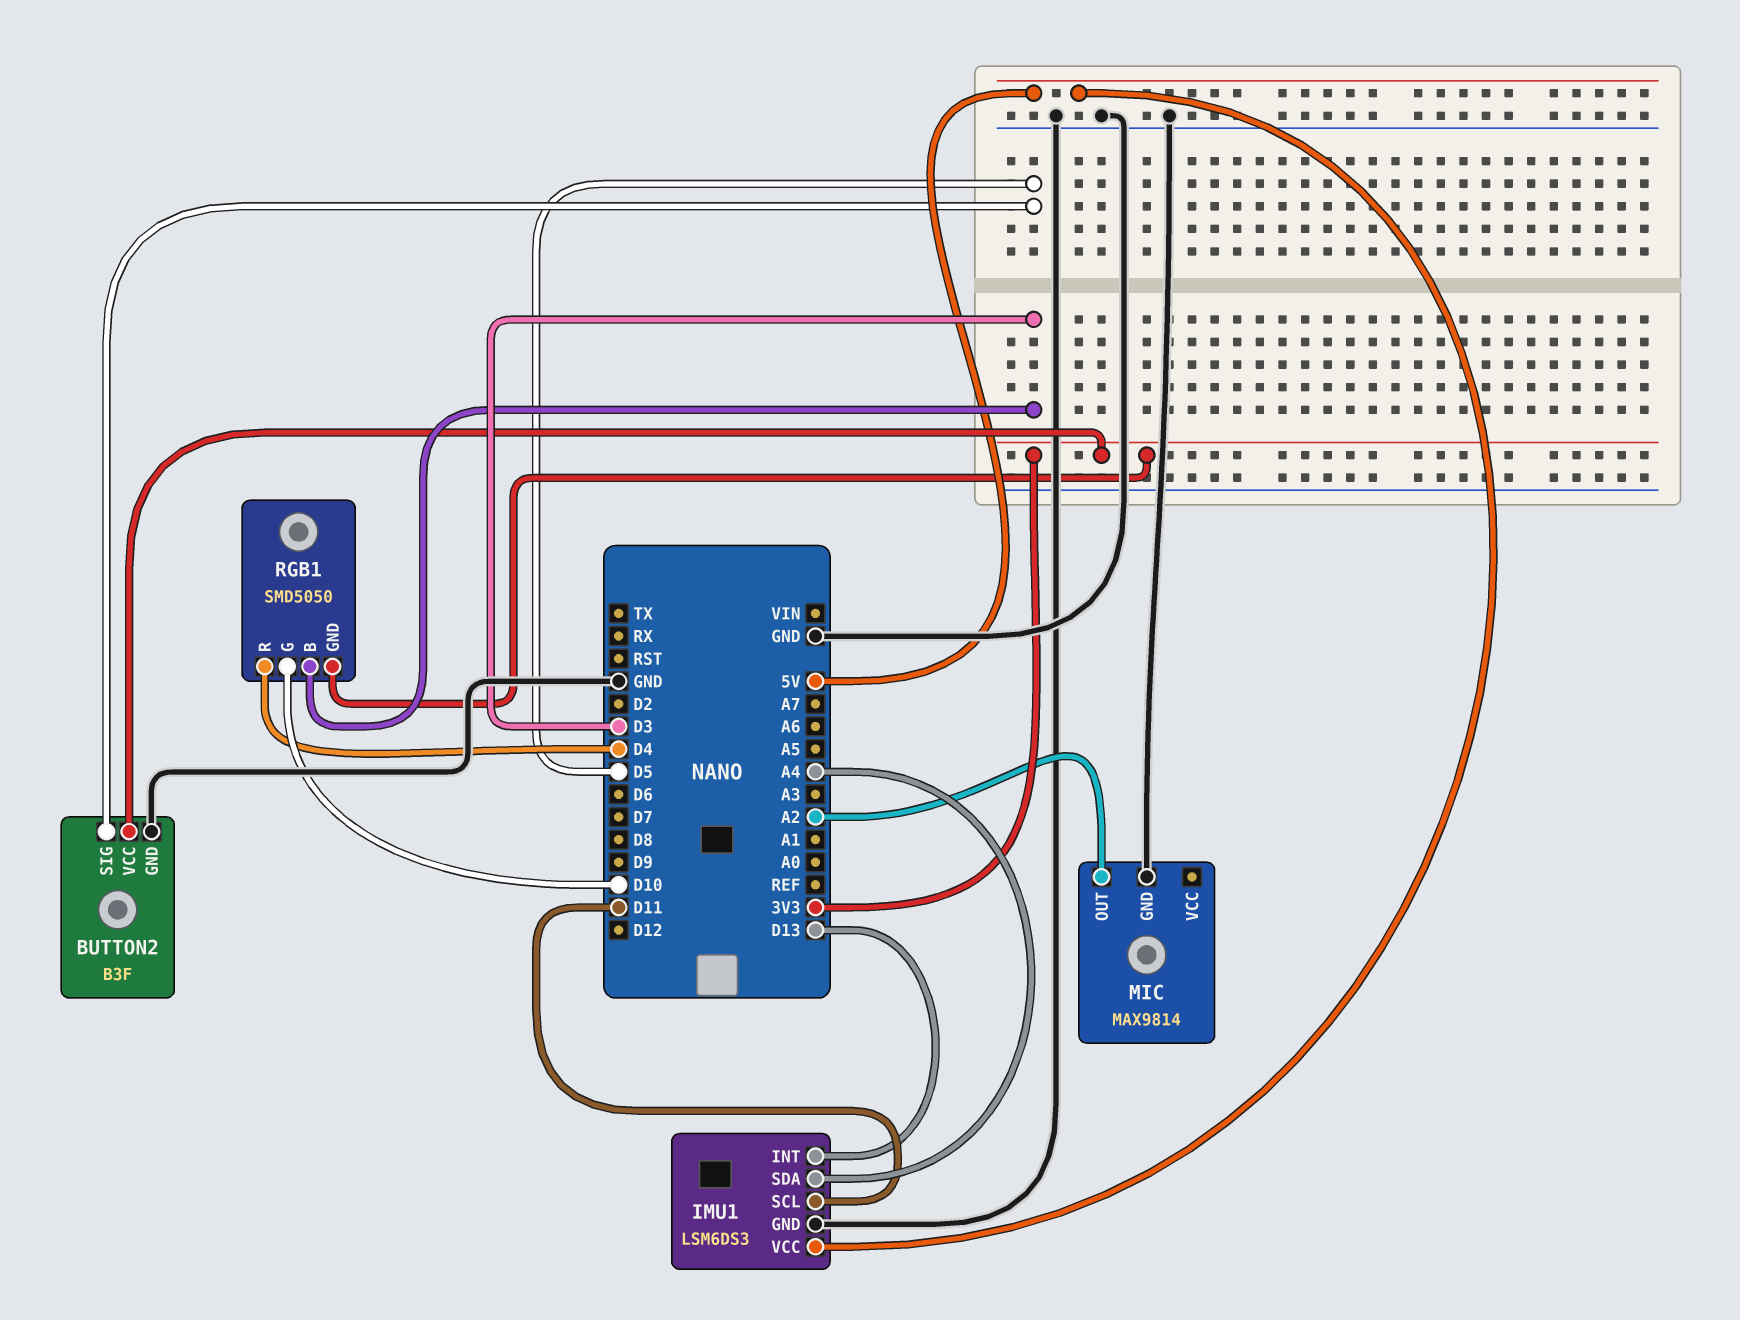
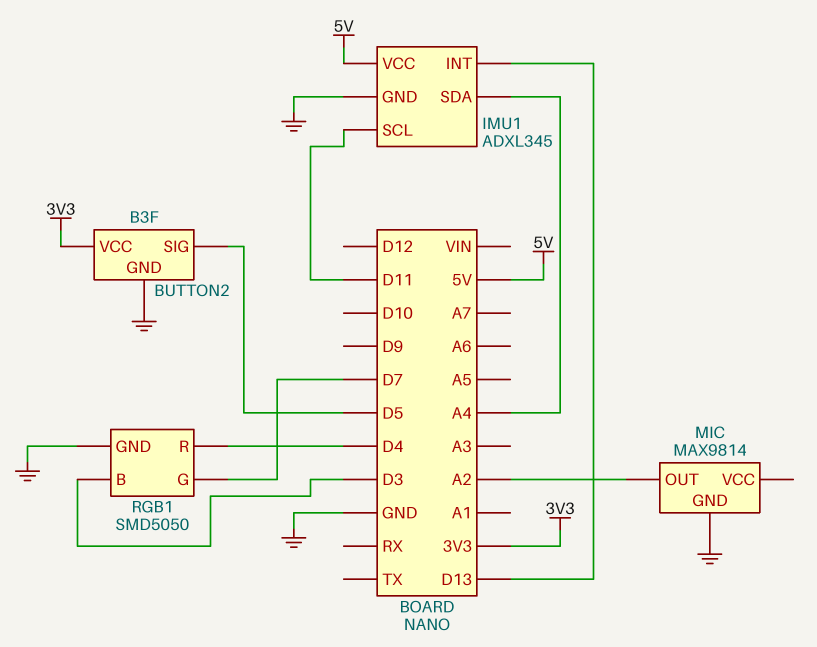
IMU1: LSM6DS3 -> ADXL345
RGB1 pin G: D10 -> D7
RGB1 pin GND: 3V3 -> GND

